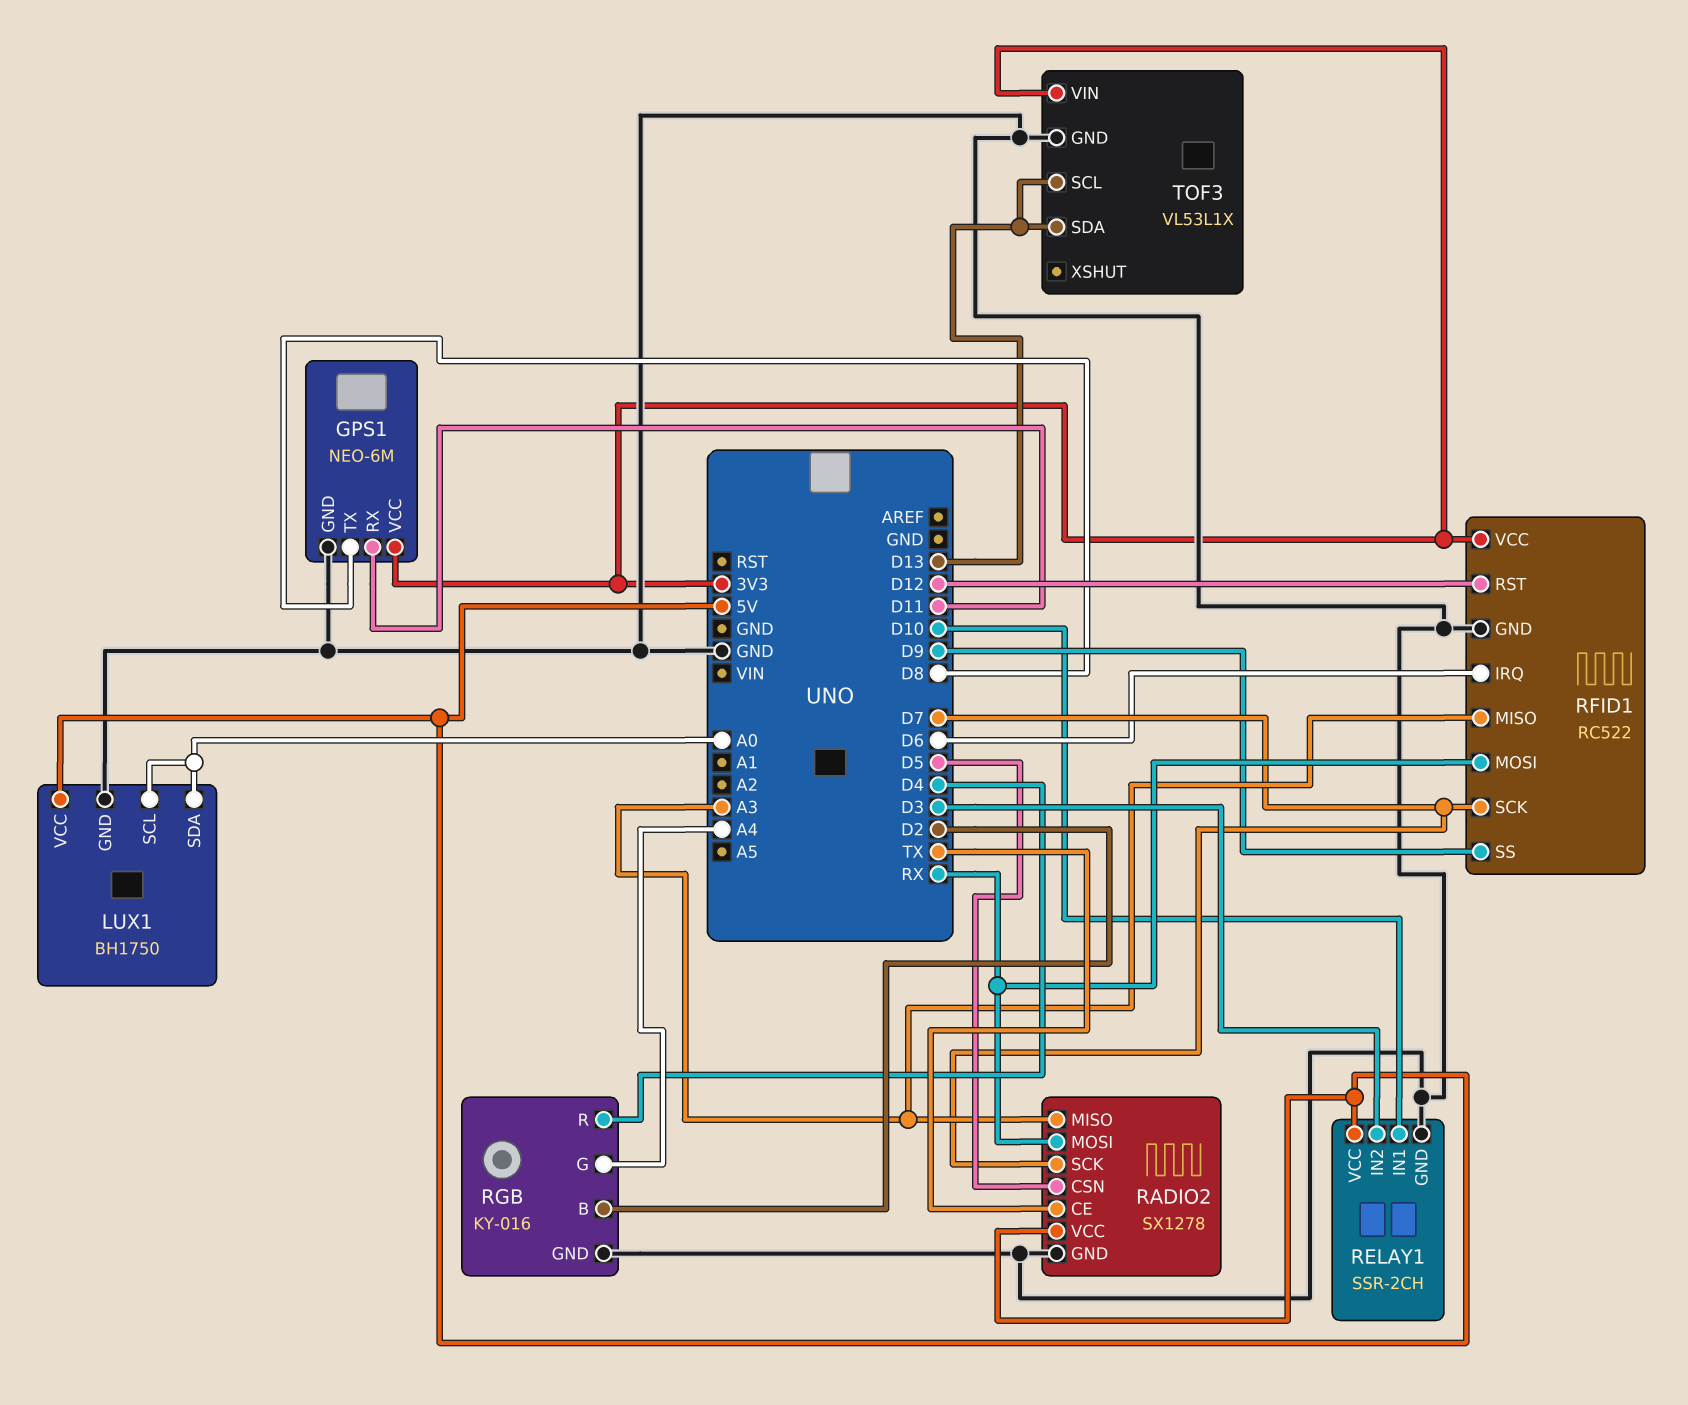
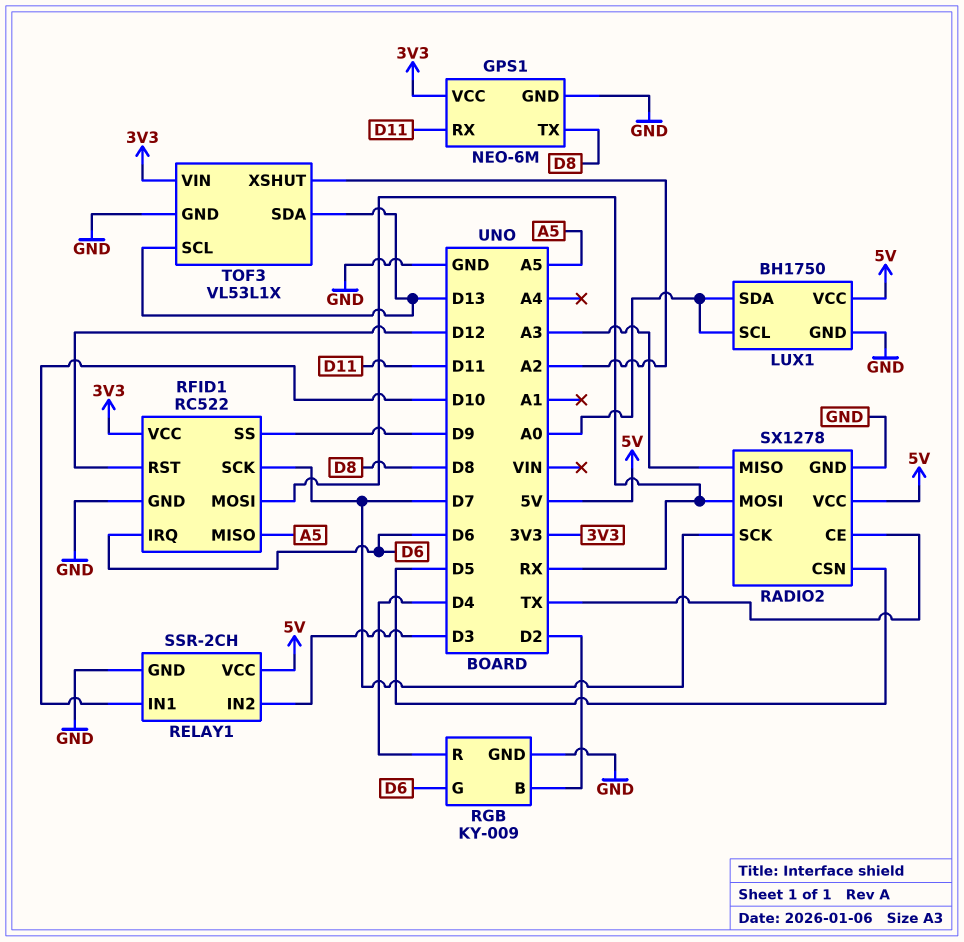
RFID1 pin MISO: A3 -> A5
RGB: KY-016 -> KY-009
RGB pin G: A4 -> D6
TOF3 pin XSHUT: none -> A2

